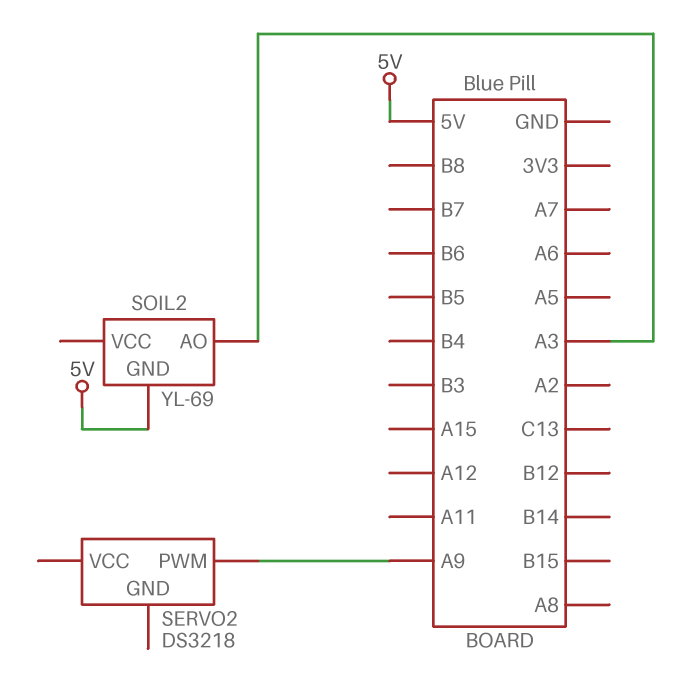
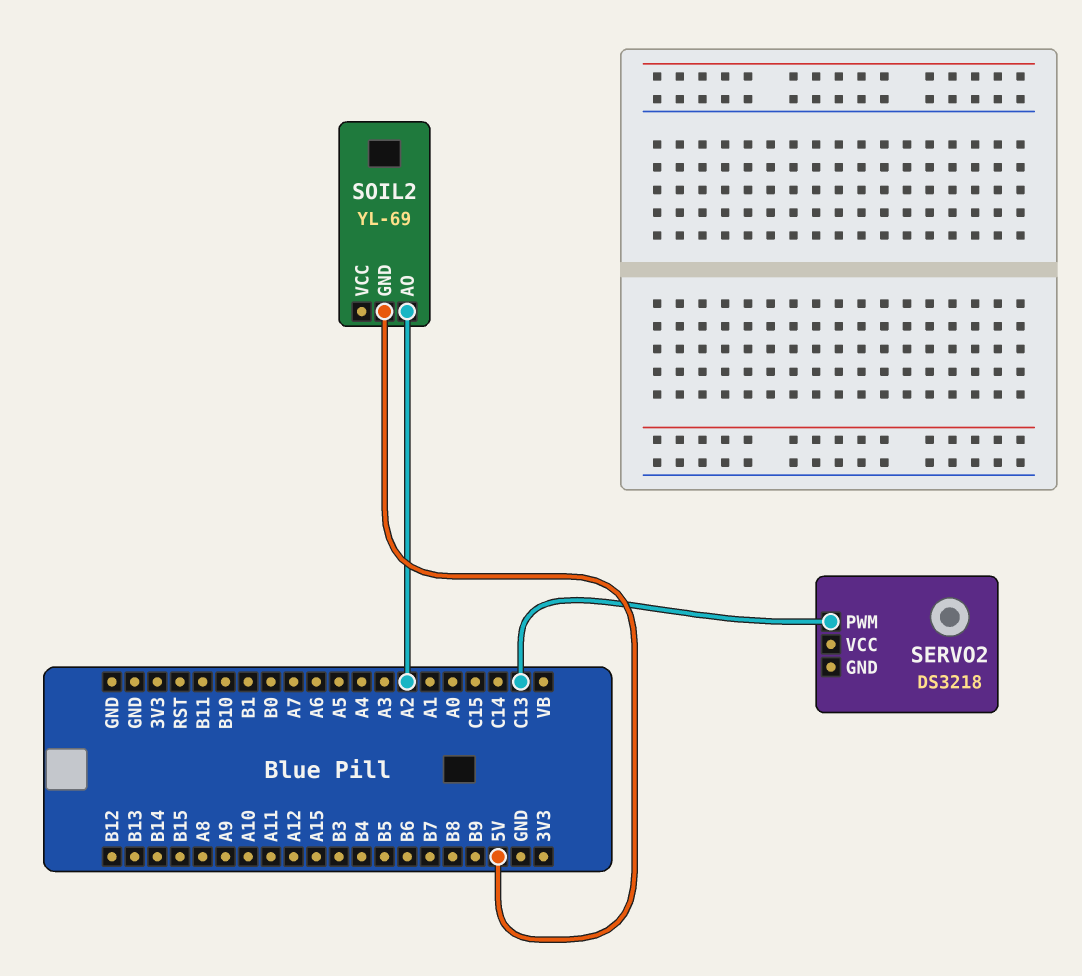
SERVO2 pin PWM: A9 -> C13
SOIL2 pin AO: A3 -> A2

